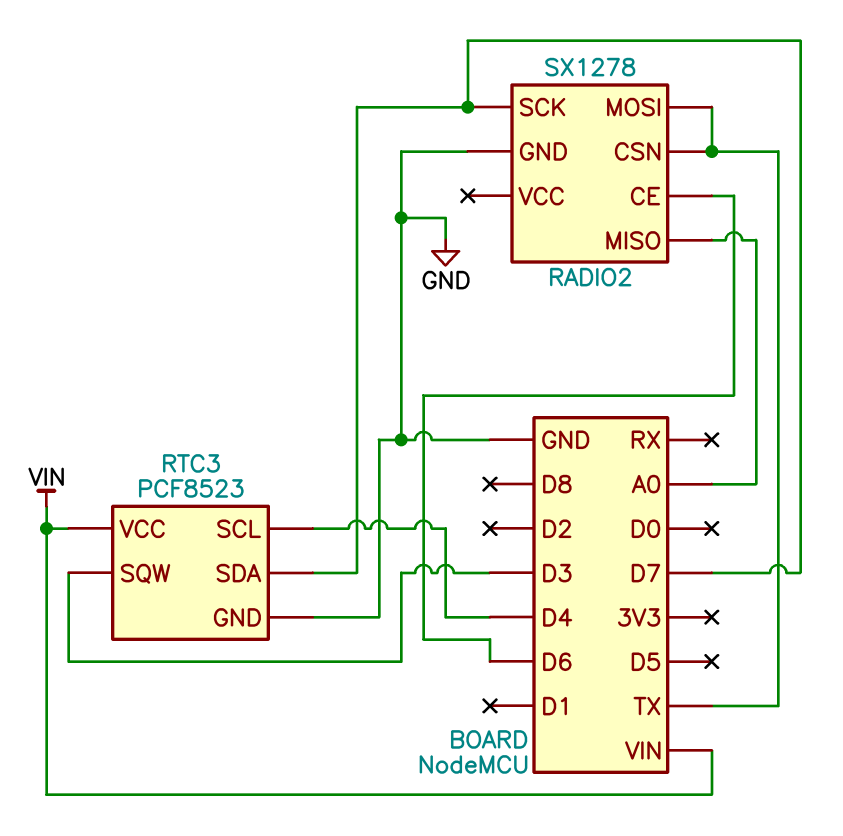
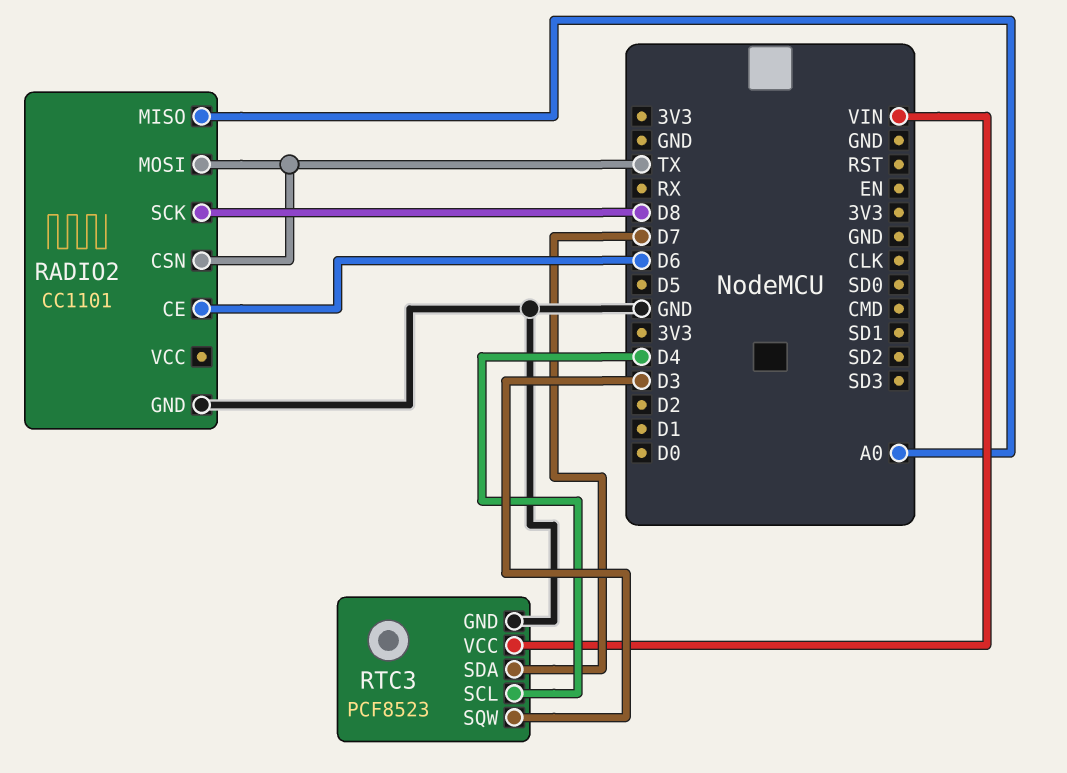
RADIO2: SX1278 -> CC1101
RADIO2 pin SCK: D7 -> D8

